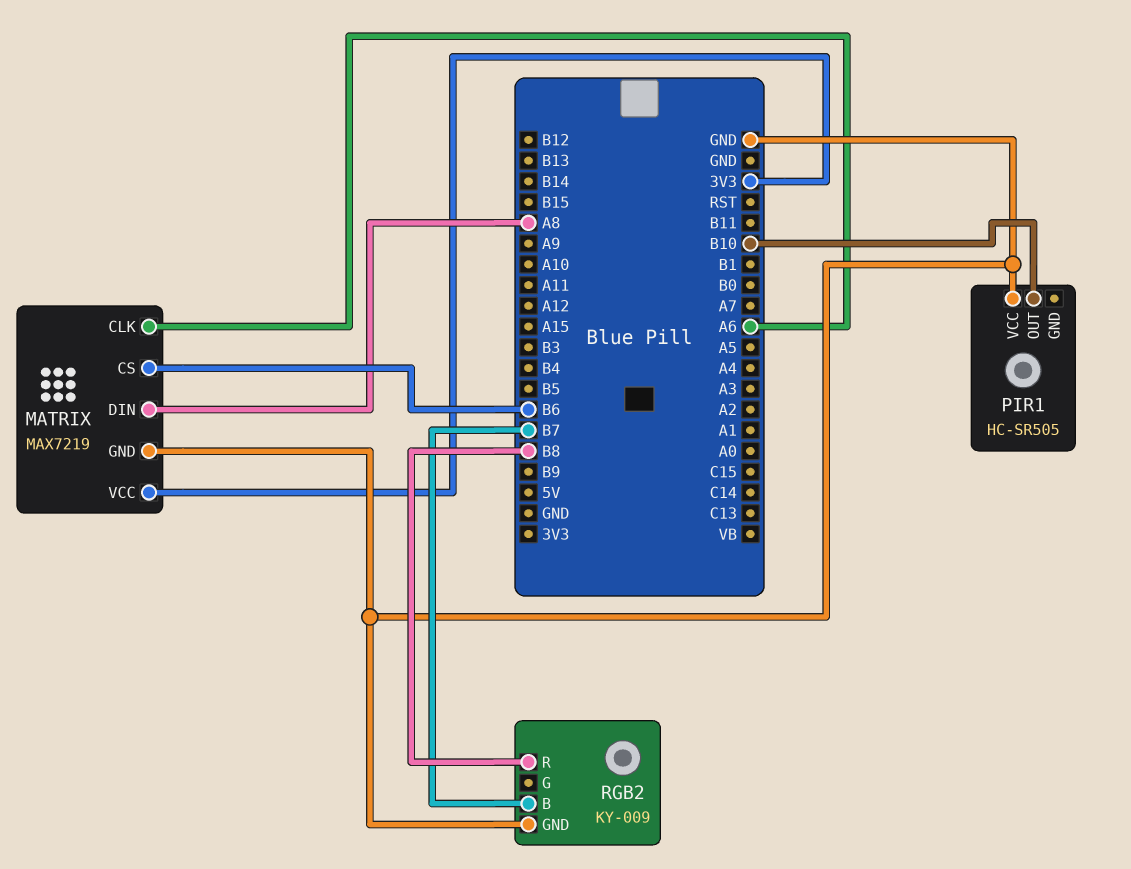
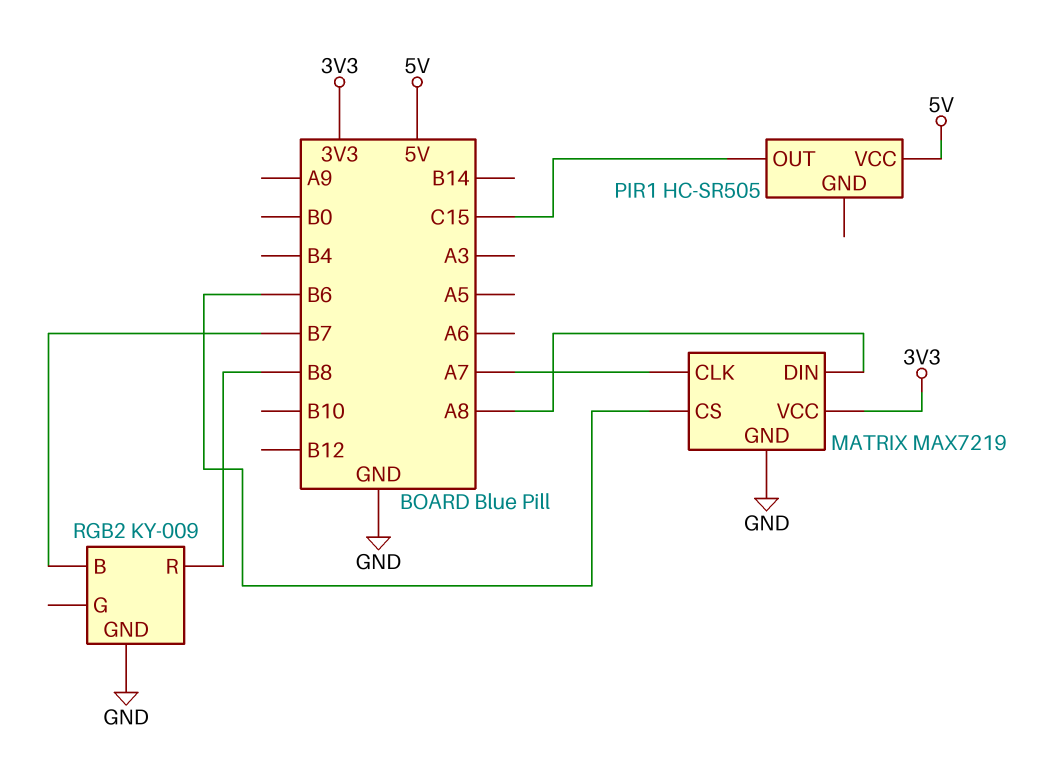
MATRIX pin CLK: A6 -> A7
PIR1 pin OUT: B10 -> C15
PIR1 pin VCC: GND -> 5V

